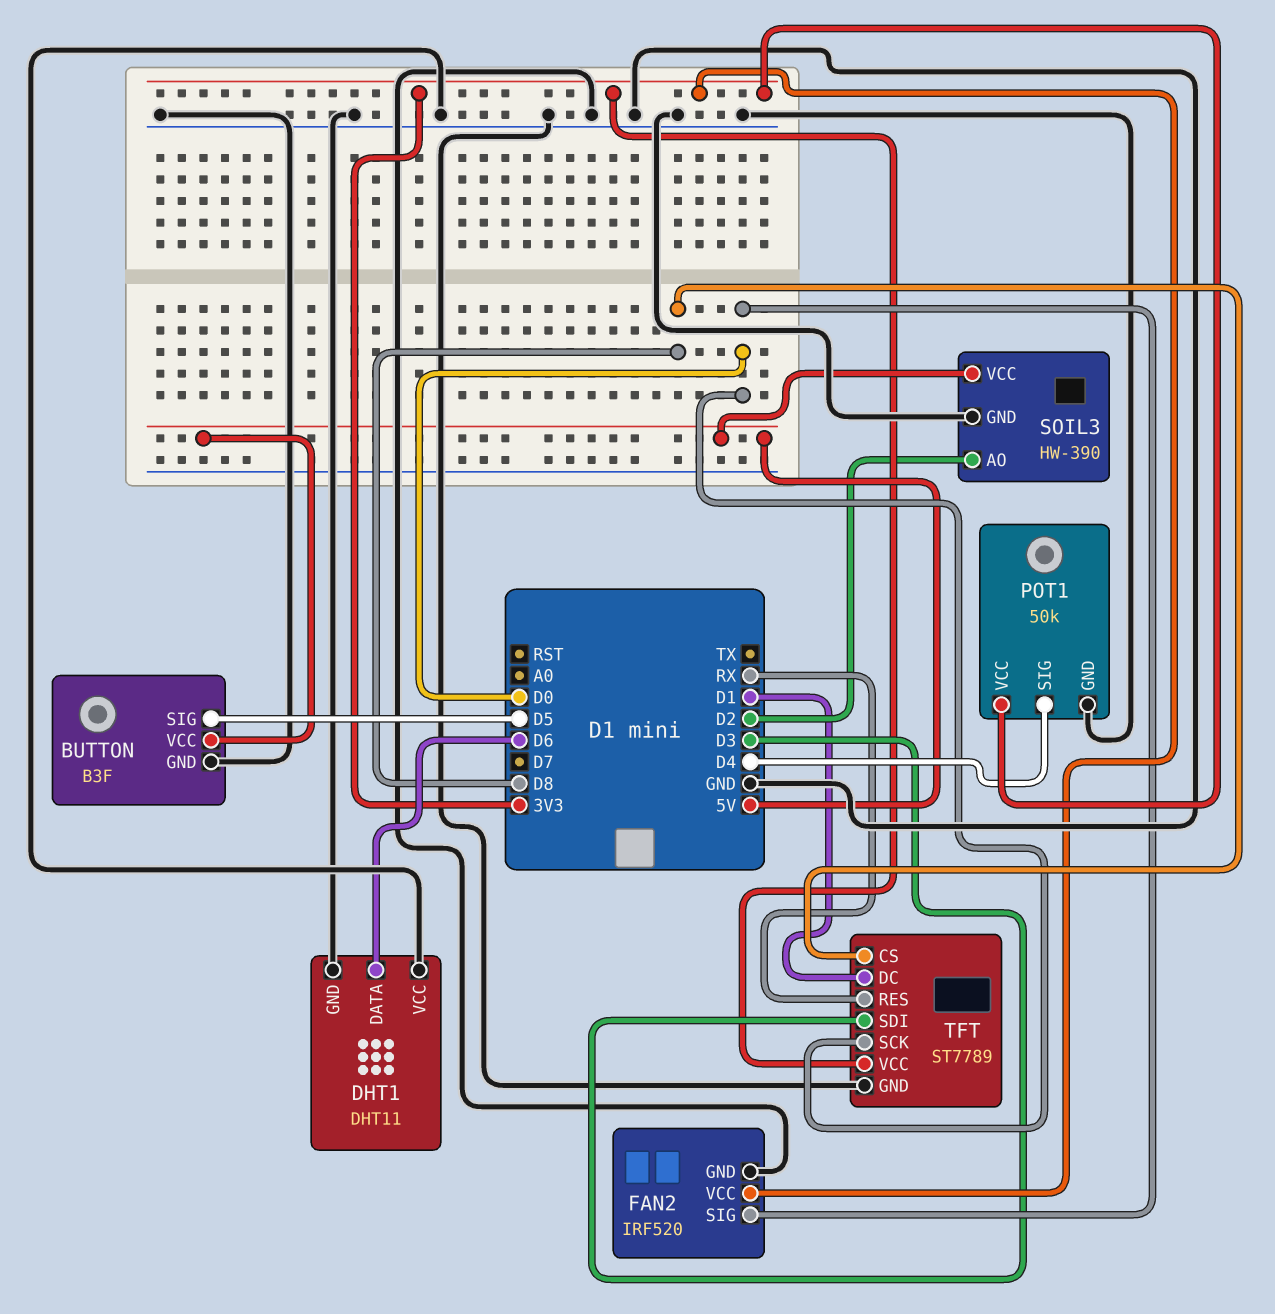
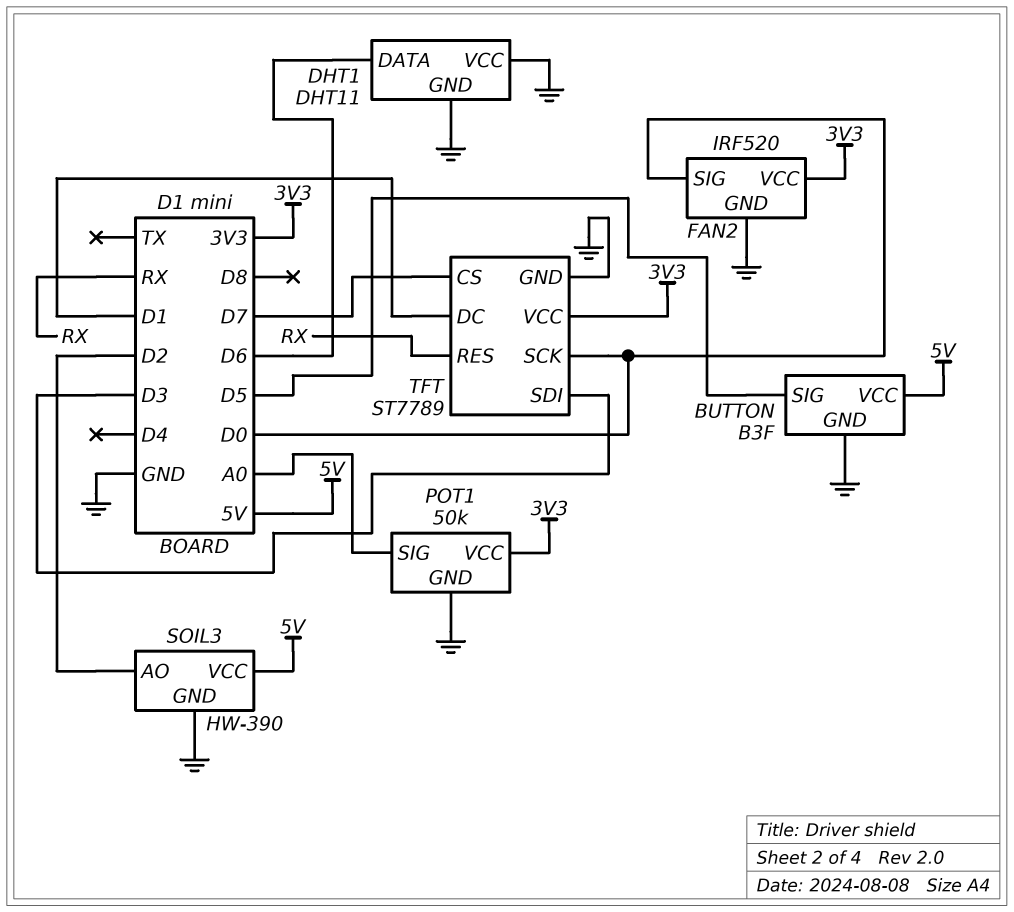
POT1 pin SIG: D4 -> A0
TFT pin CS: D8 -> D7

